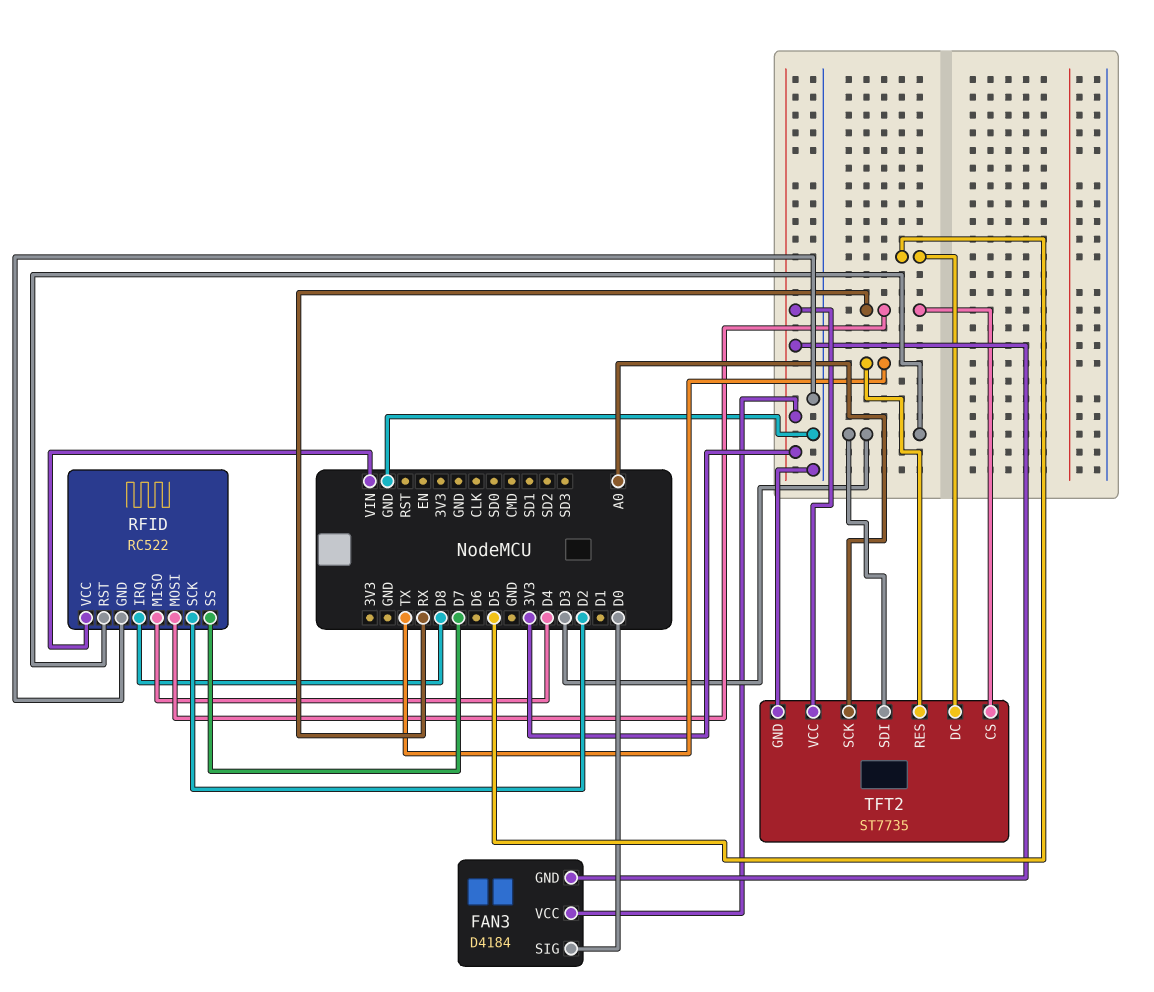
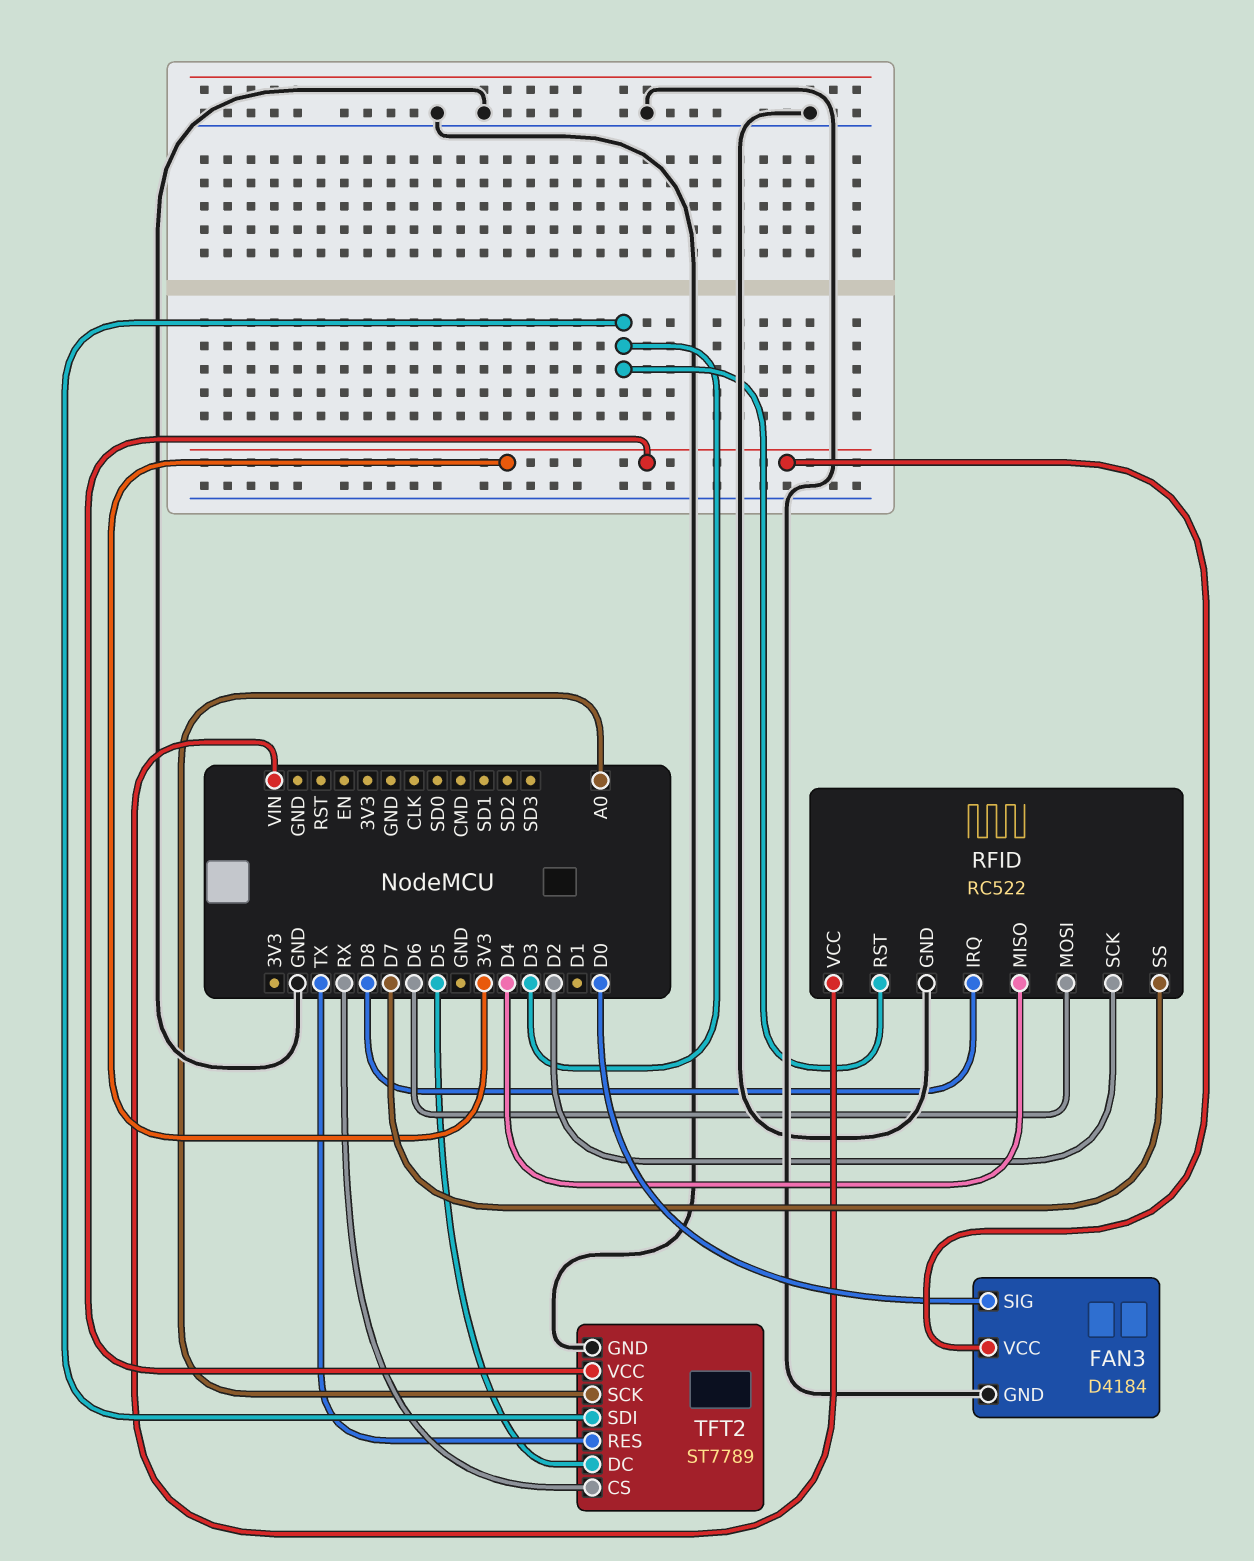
FAN3 pin GND: 3V3 -> GND
RFID pin MOSI: RX -> D6
TFT2: ST7735 -> ST7789

